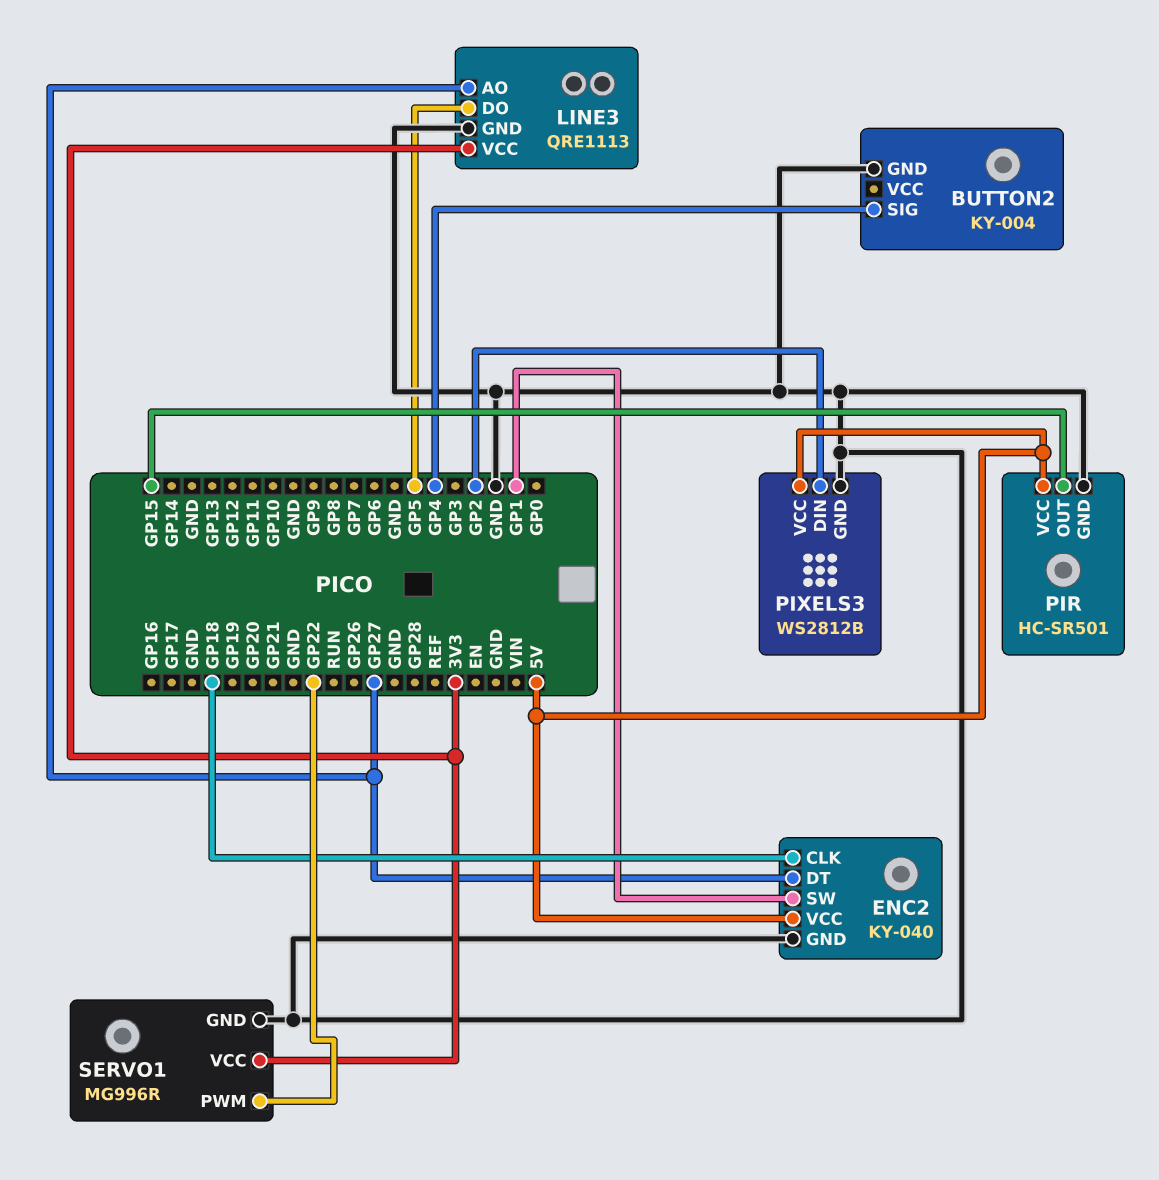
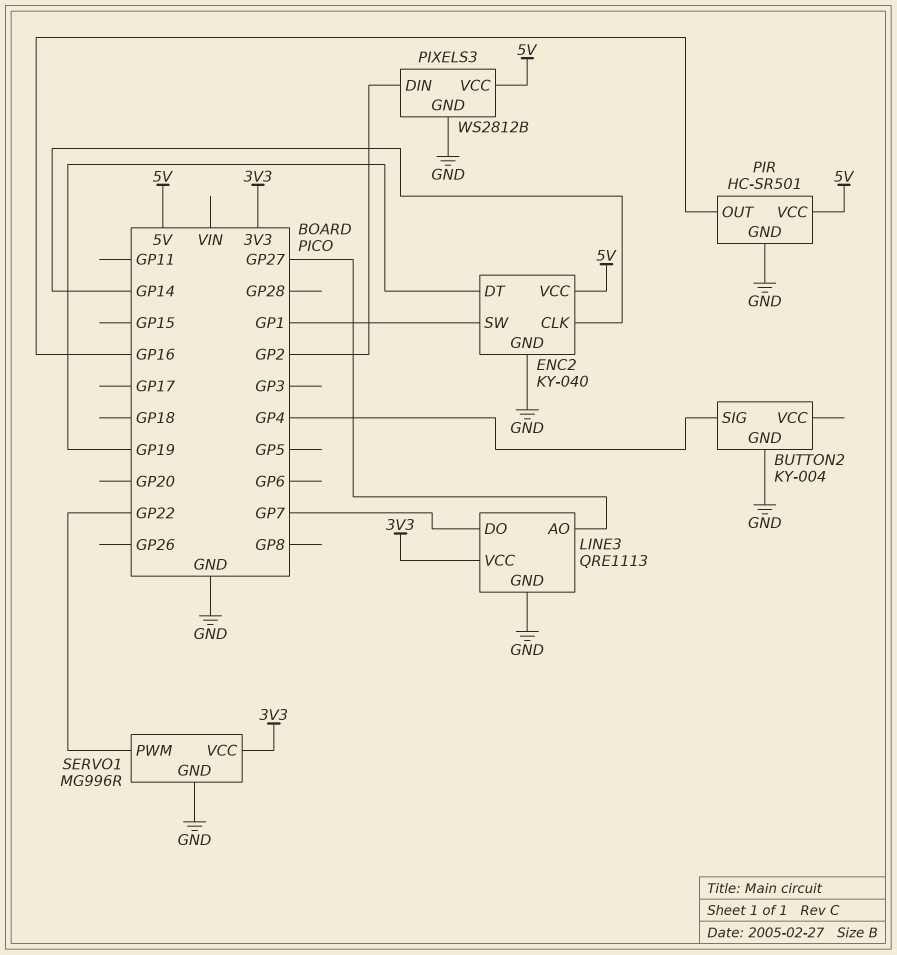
ENC2 pin CLK: GP18 -> GP14
ENC2 pin DT: GP27 -> GP19
LINE3 pin DO: GP5 -> GP7
PIR pin OUT: GP15 -> GP16

